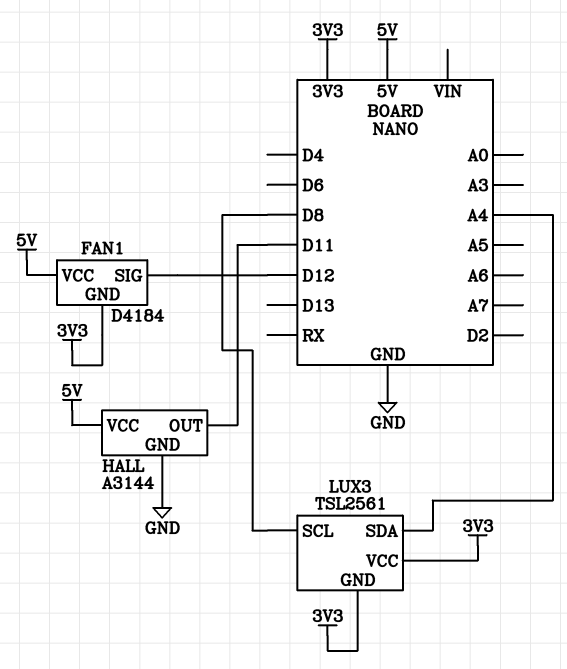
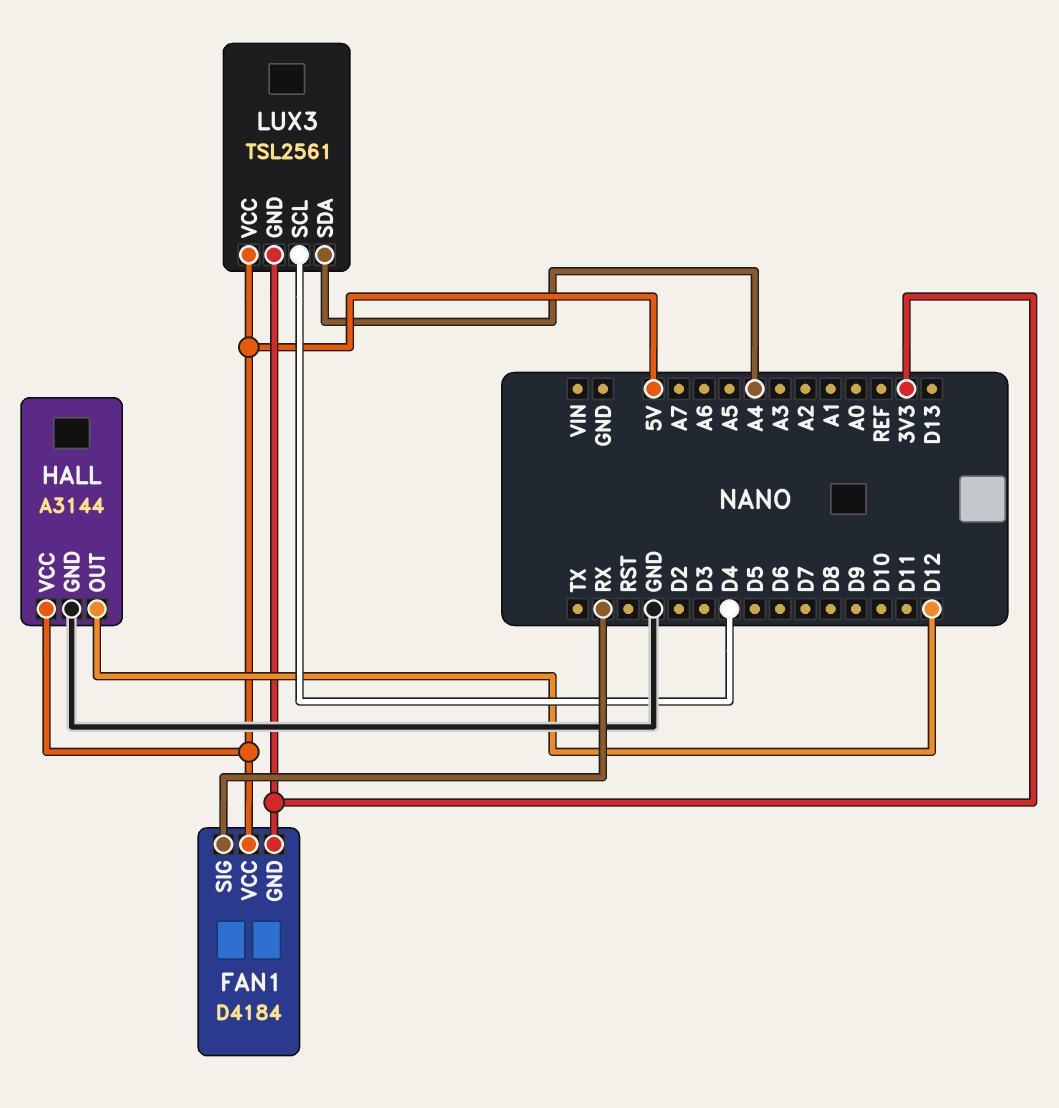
FAN1 pin SIG: D12 -> RX
HALL pin OUT: D11 -> D12
LUX3 pin SCL: D8 -> D4
LUX3 pin VCC: 3V3 -> 5V

